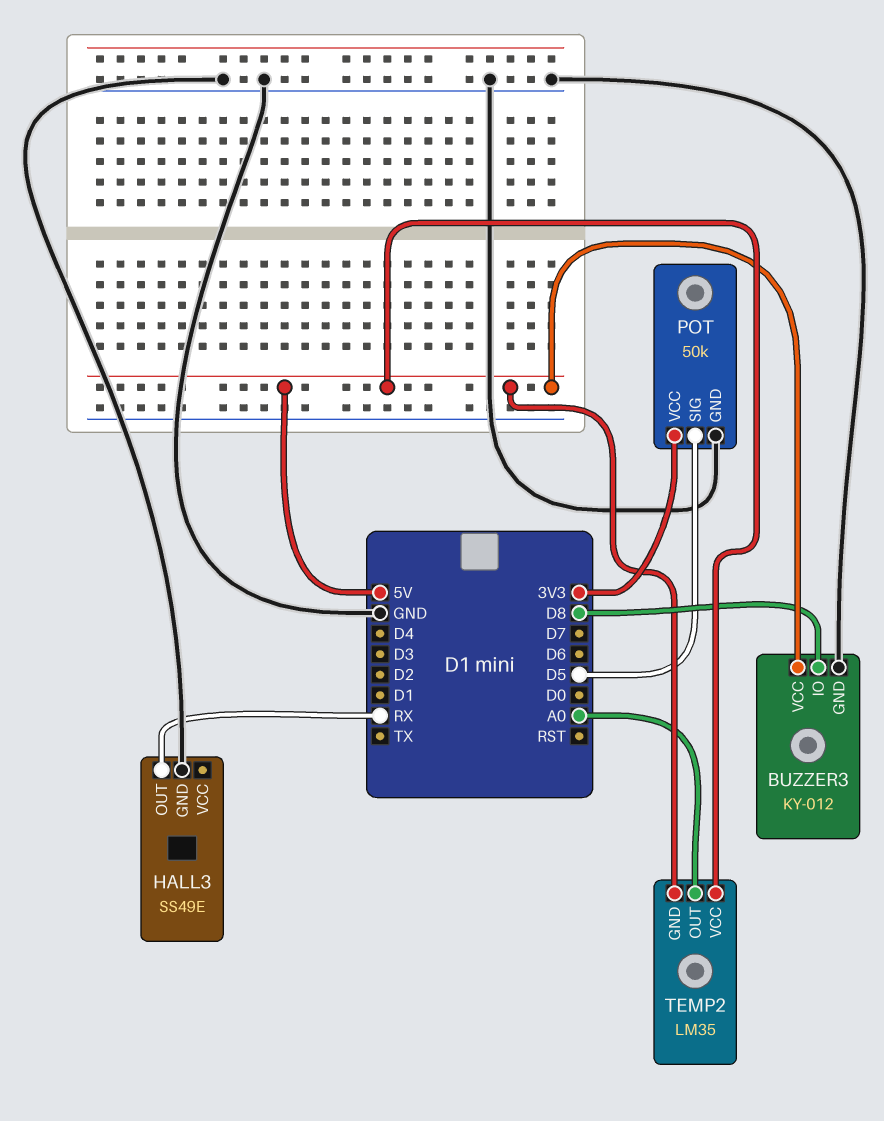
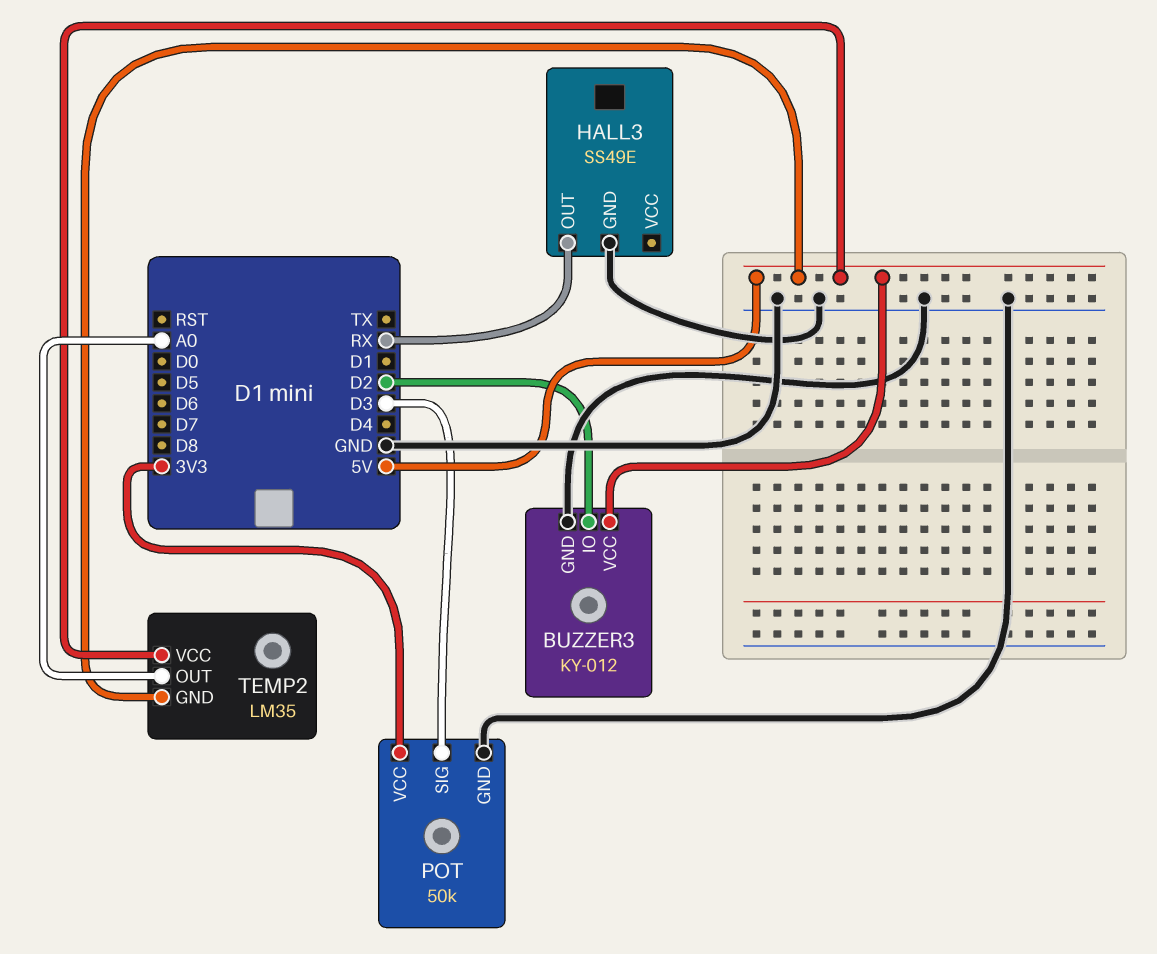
BUZZER3 pin IO: D8 -> D2
POT pin SIG: D5 -> D3

